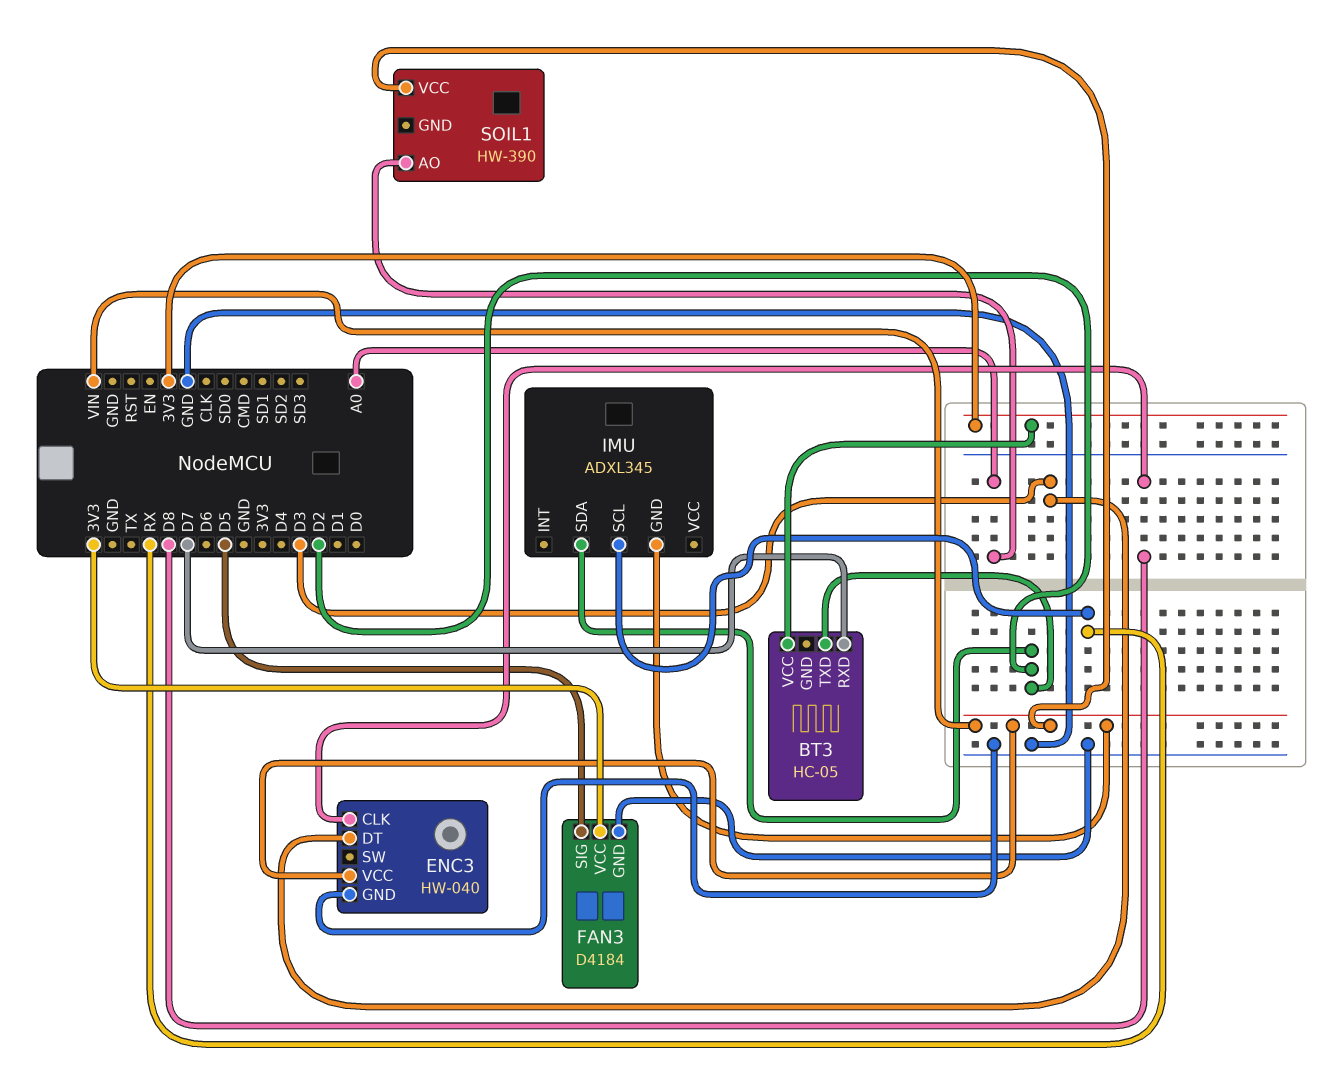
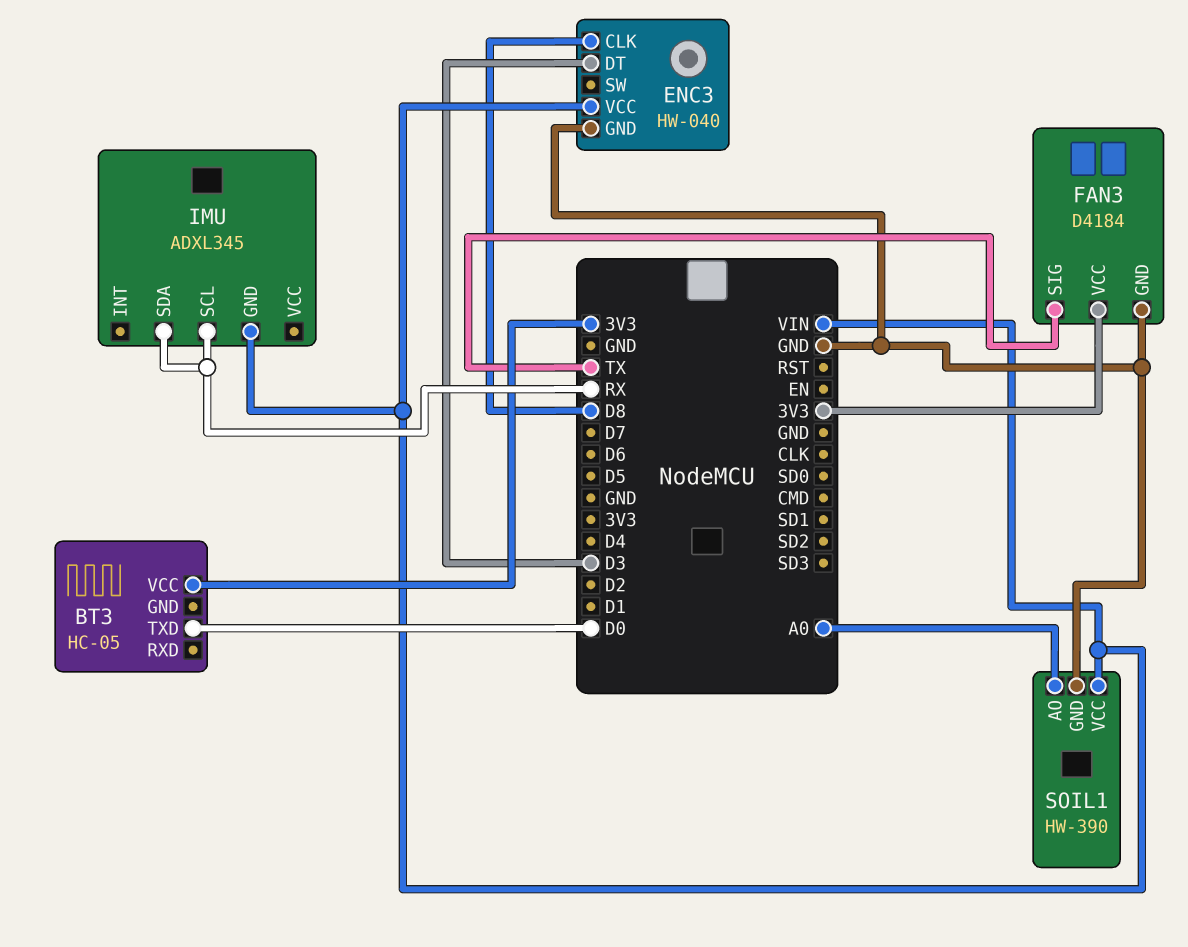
BT3 pin RXD: D7 -> none
BT3 pin TXD: D2 -> D0
FAN3 pin SIG: D5 -> TX
IMU pin SDA: D2 -> RX
SOIL1 pin GND: none -> GND

